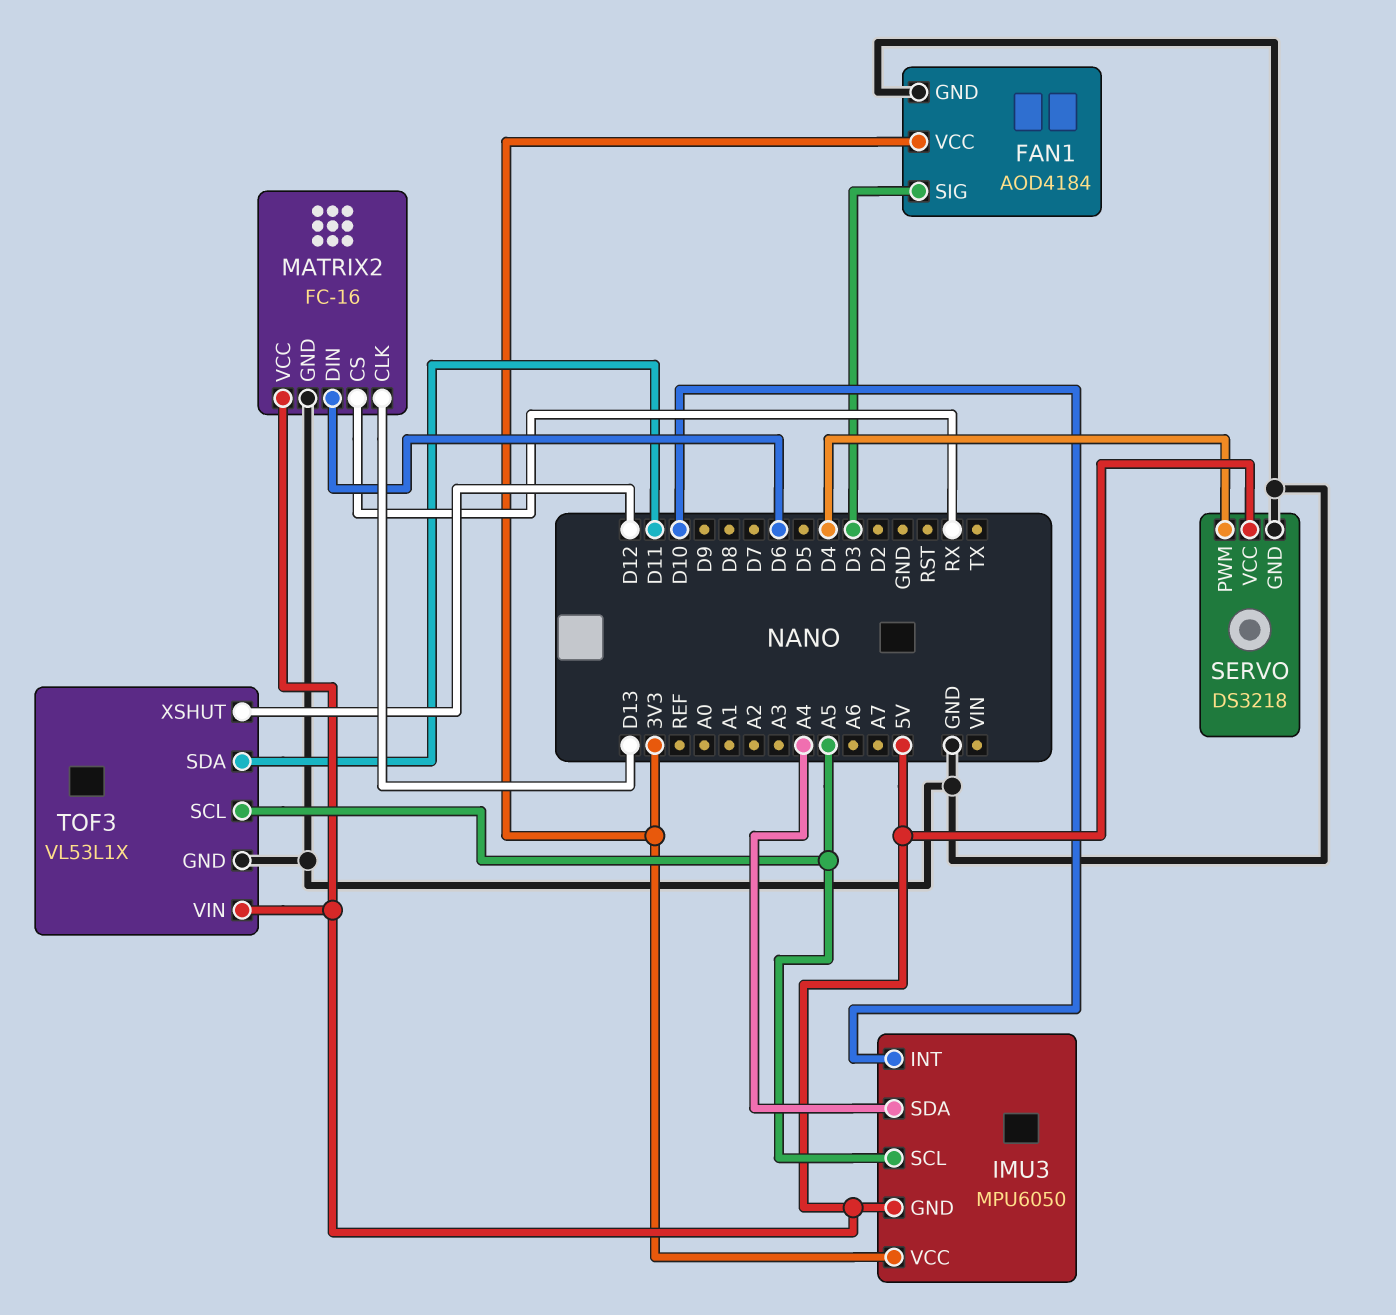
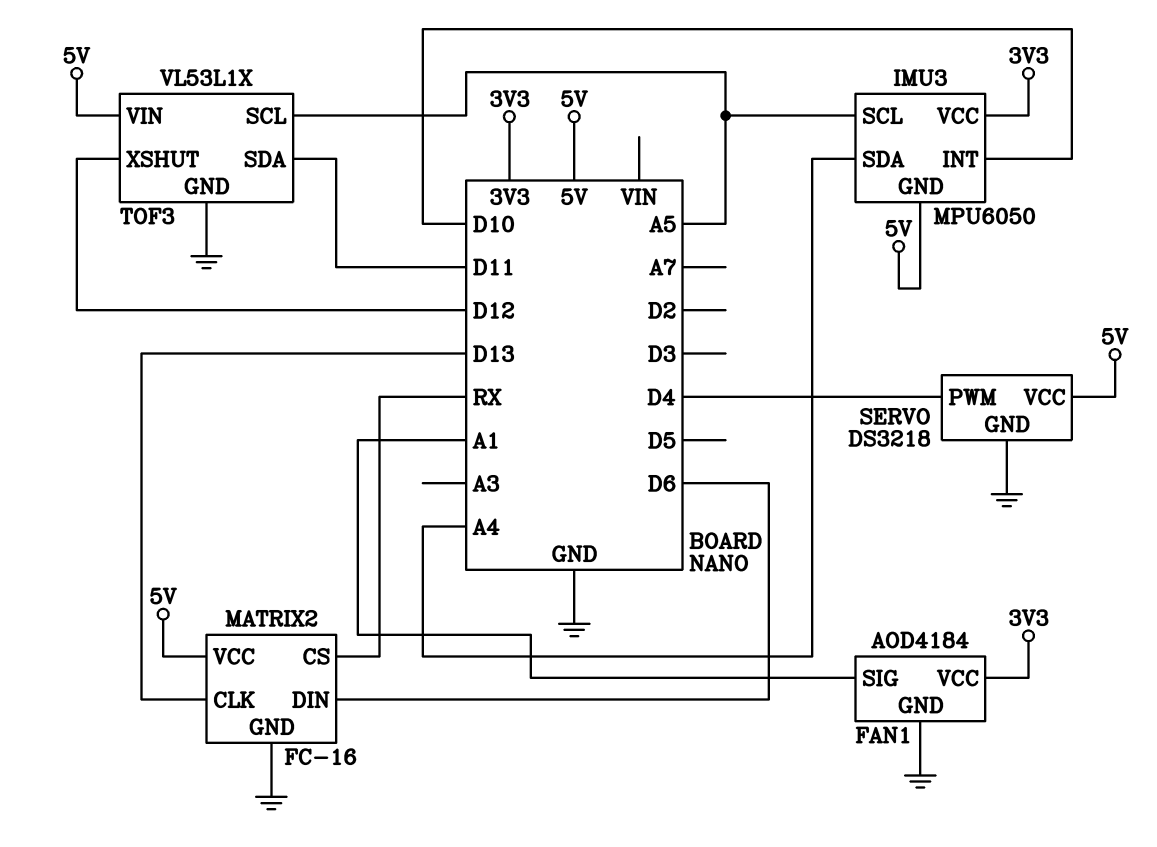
FAN1 pin SIG: D3 -> A1

